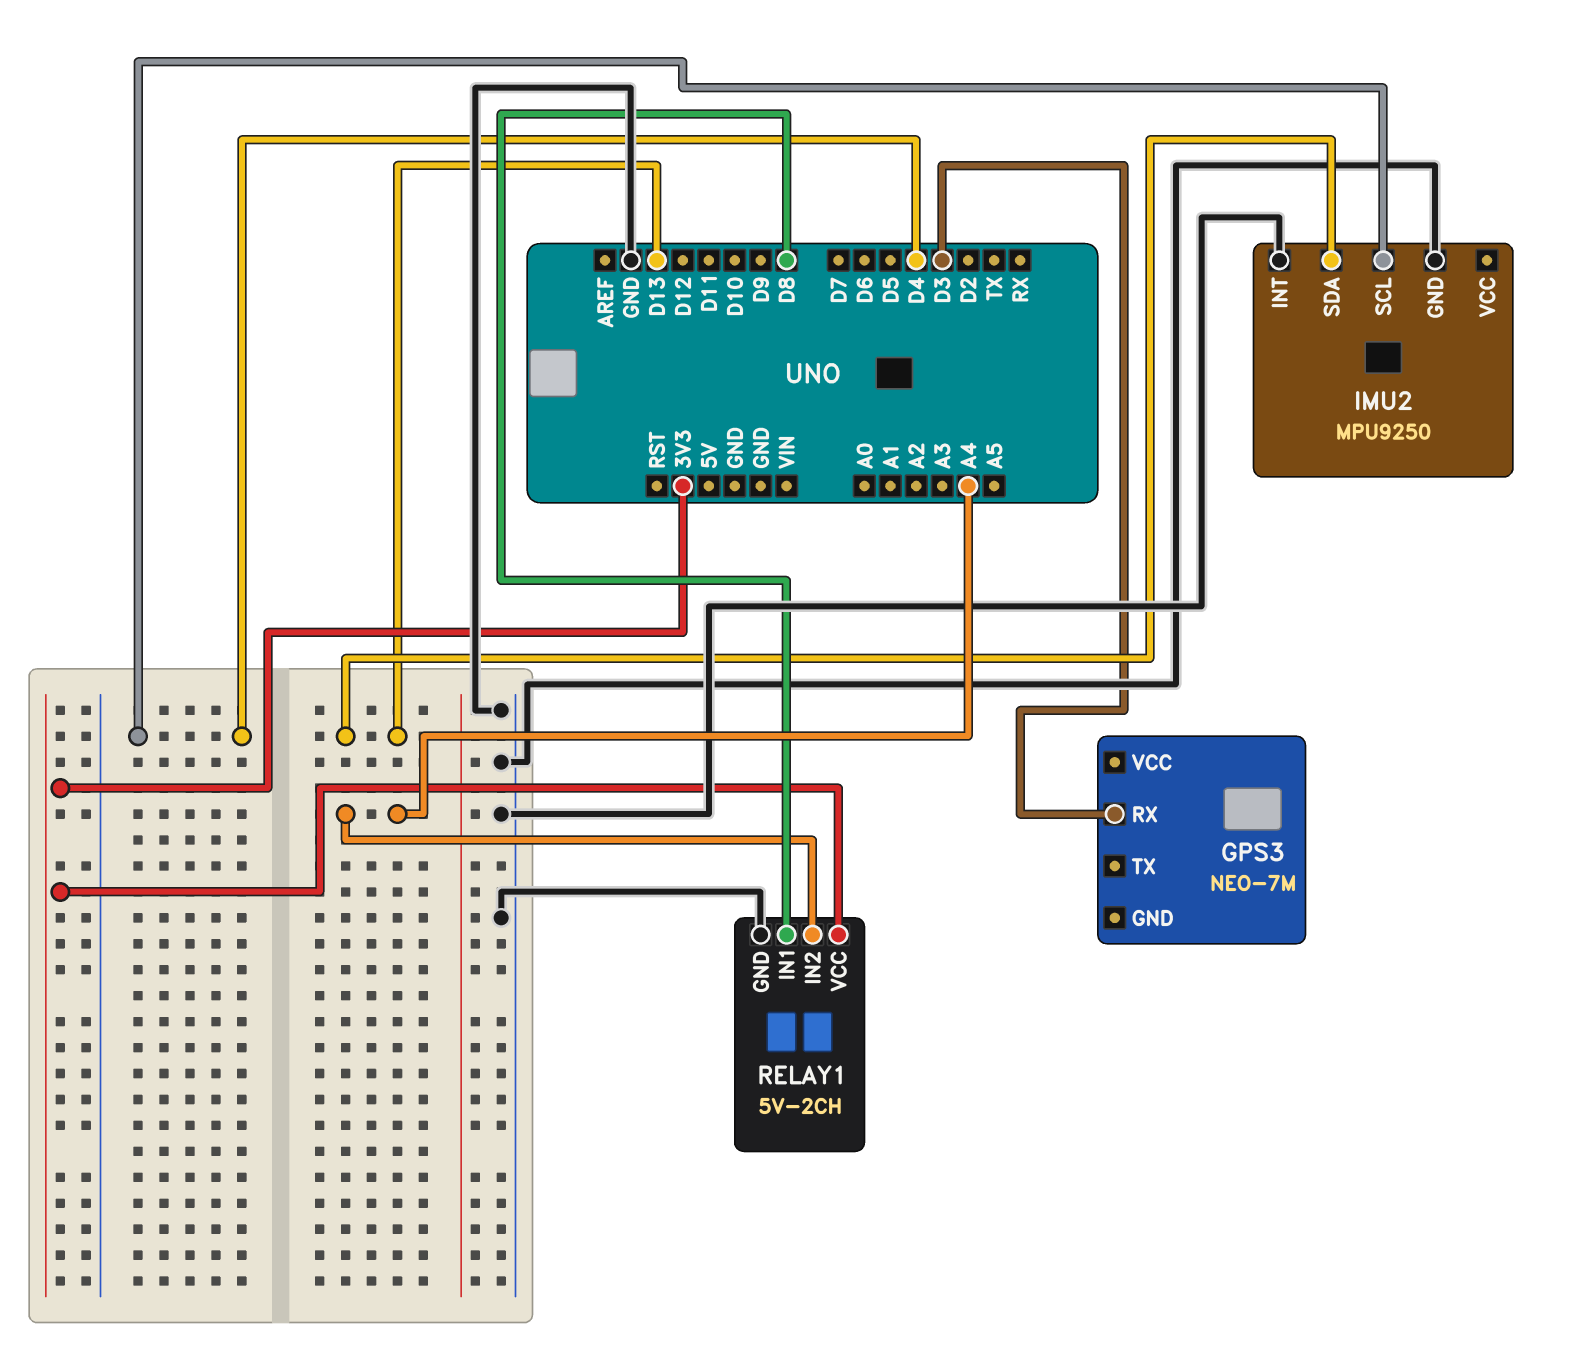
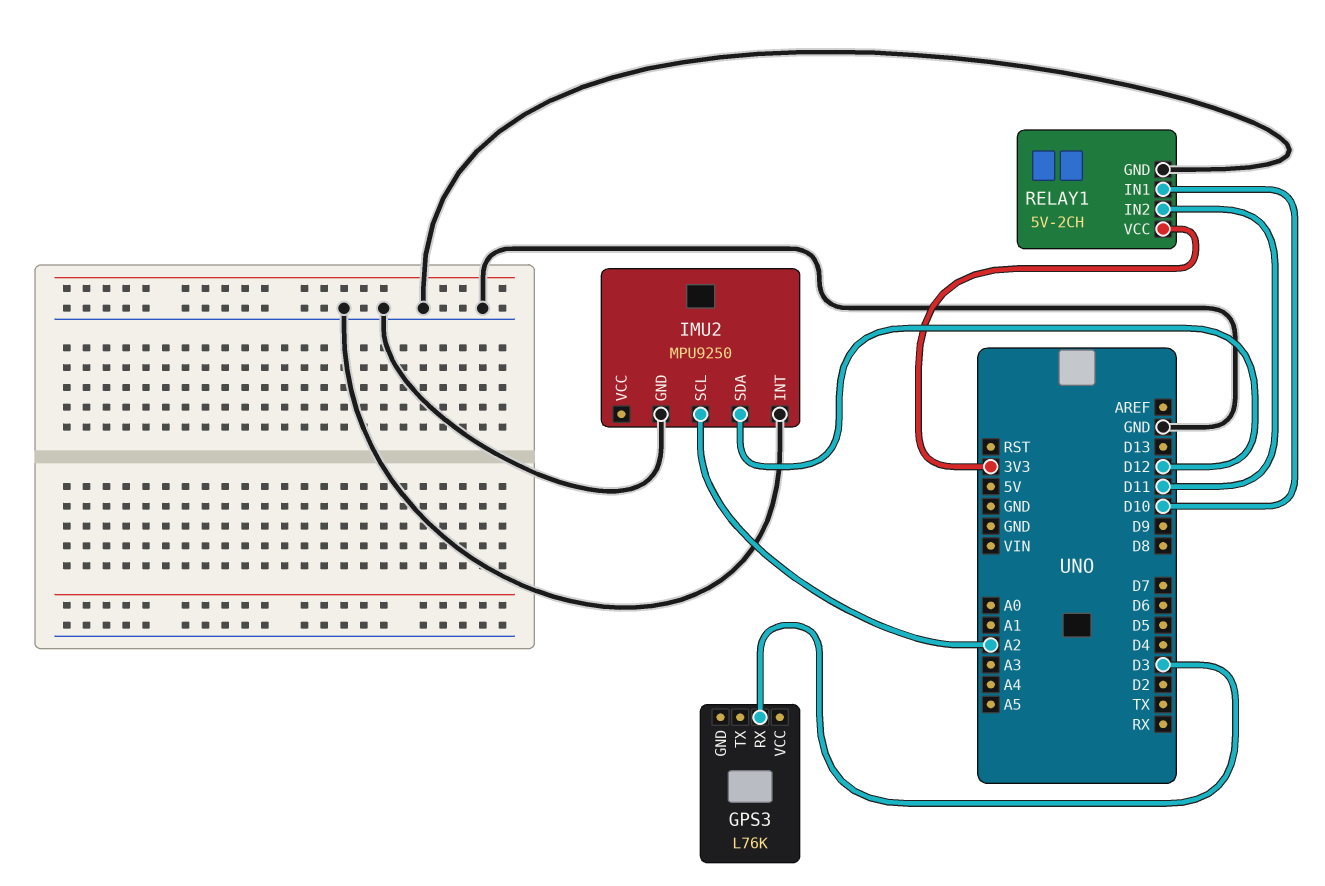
GPS3: NEO-7M -> L76K
IMU2 pin SCL: D4 -> A2
IMU2 pin SDA: D13 -> D12
RELAY1 pin IN1: D8 -> D10
RELAY1 pin IN2: A4 -> D11

